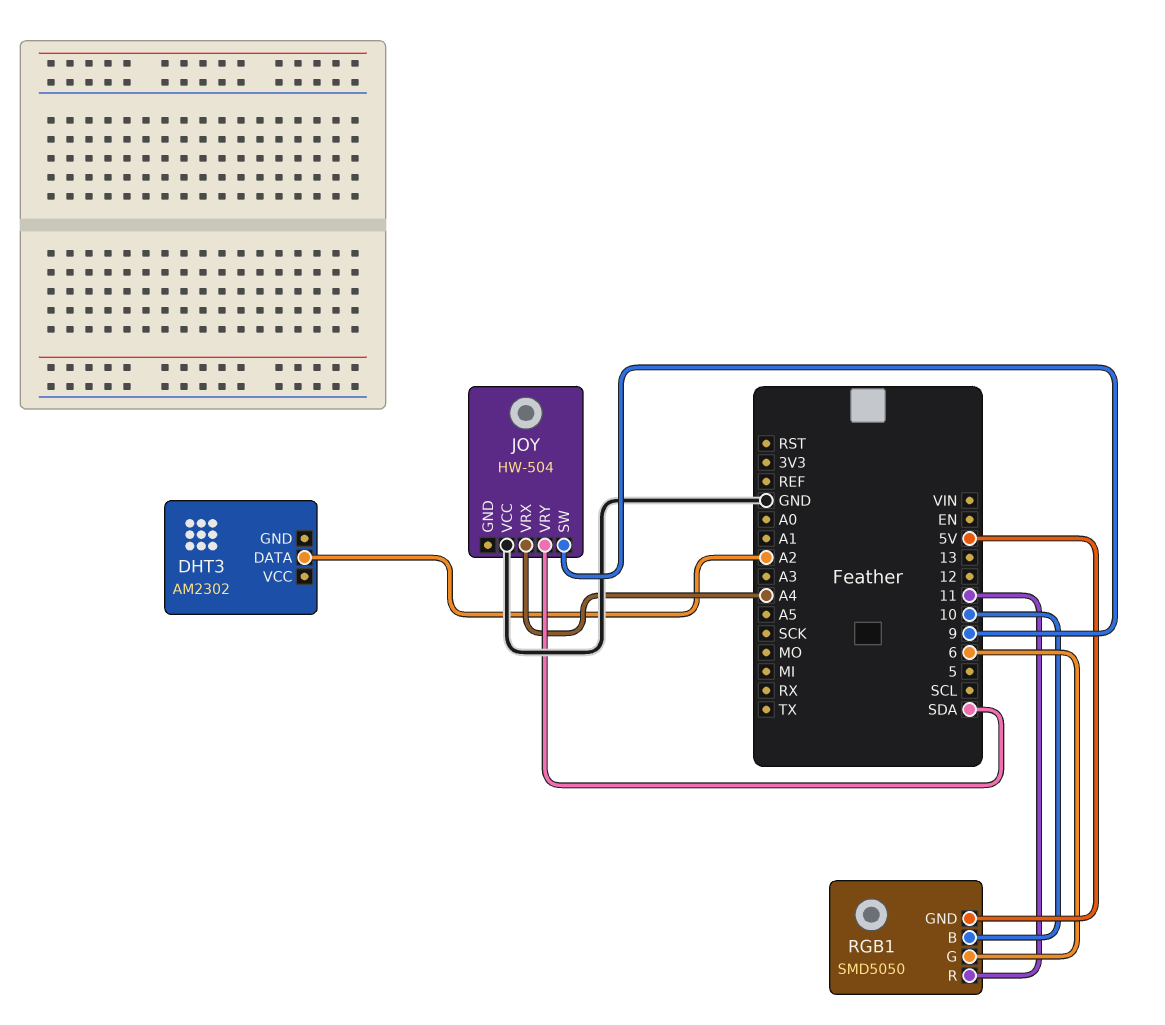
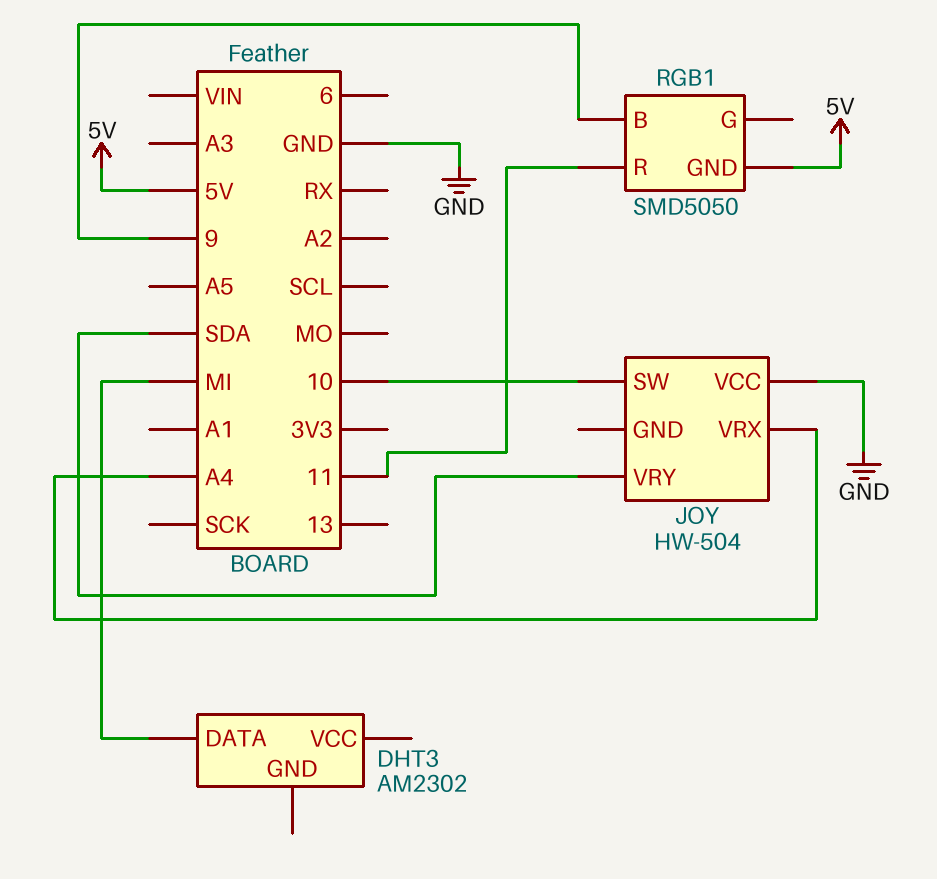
DHT3 pin DATA: A2 -> MI
JOY pin SW: 9 -> 10
RGB1 pin B: 10 -> 9
RGB1 pin G: 6 -> none

